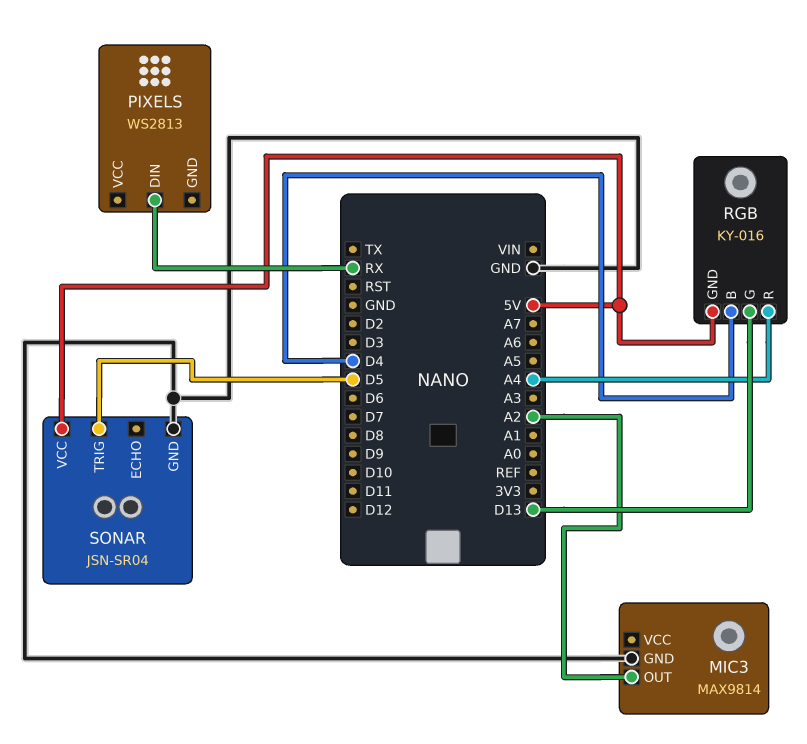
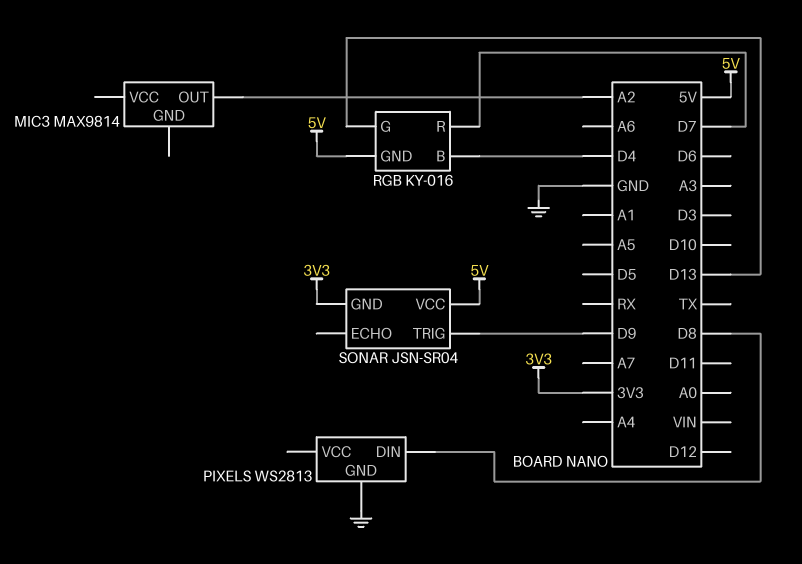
MIC3 pin GND: GND -> none
PIXELS pin DIN: RX -> D8
PIXELS pin GND: none -> GND
RGB pin R: A4 -> D7
SONAR pin GND: GND -> 3V3
SONAR pin TRIG: D5 -> D9

